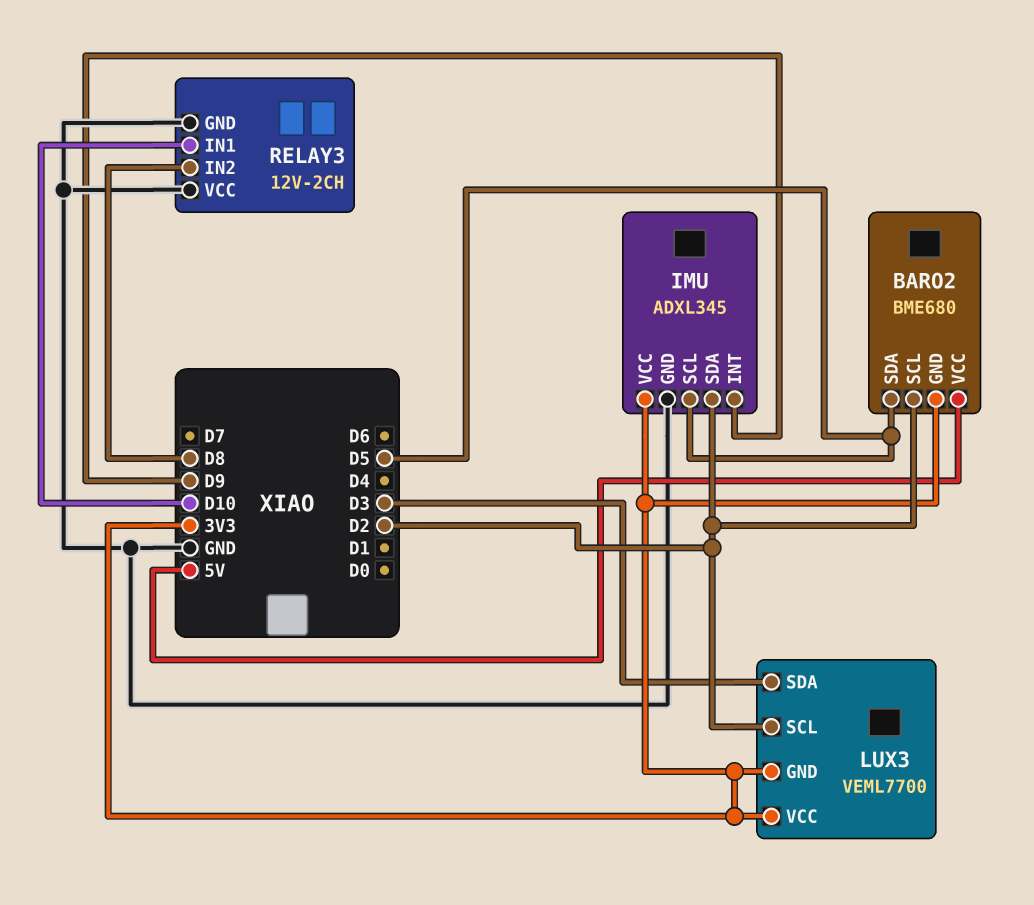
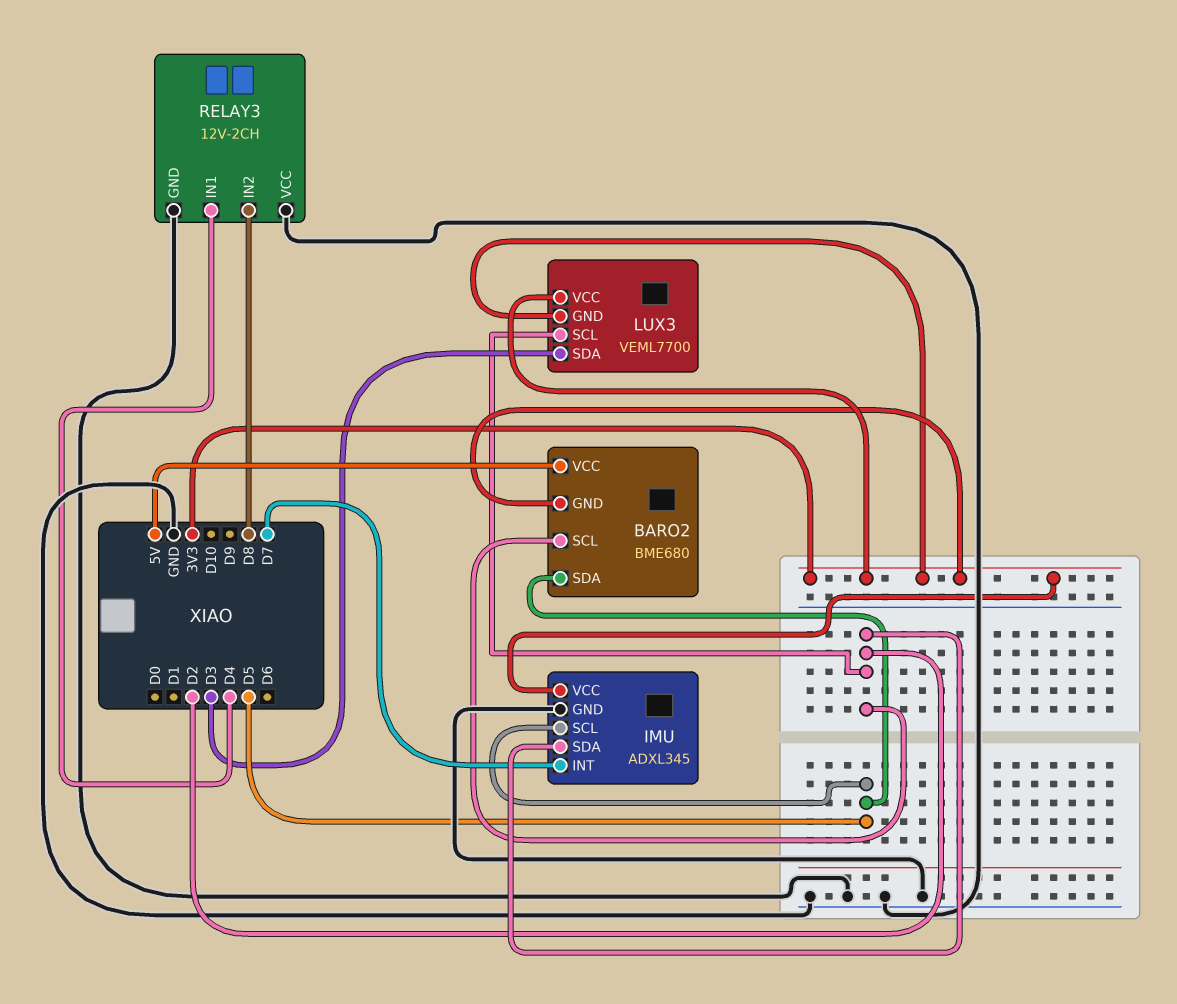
IMU pin INT: D9 -> D7
RELAY3 pin IN1: D10 -> D4

